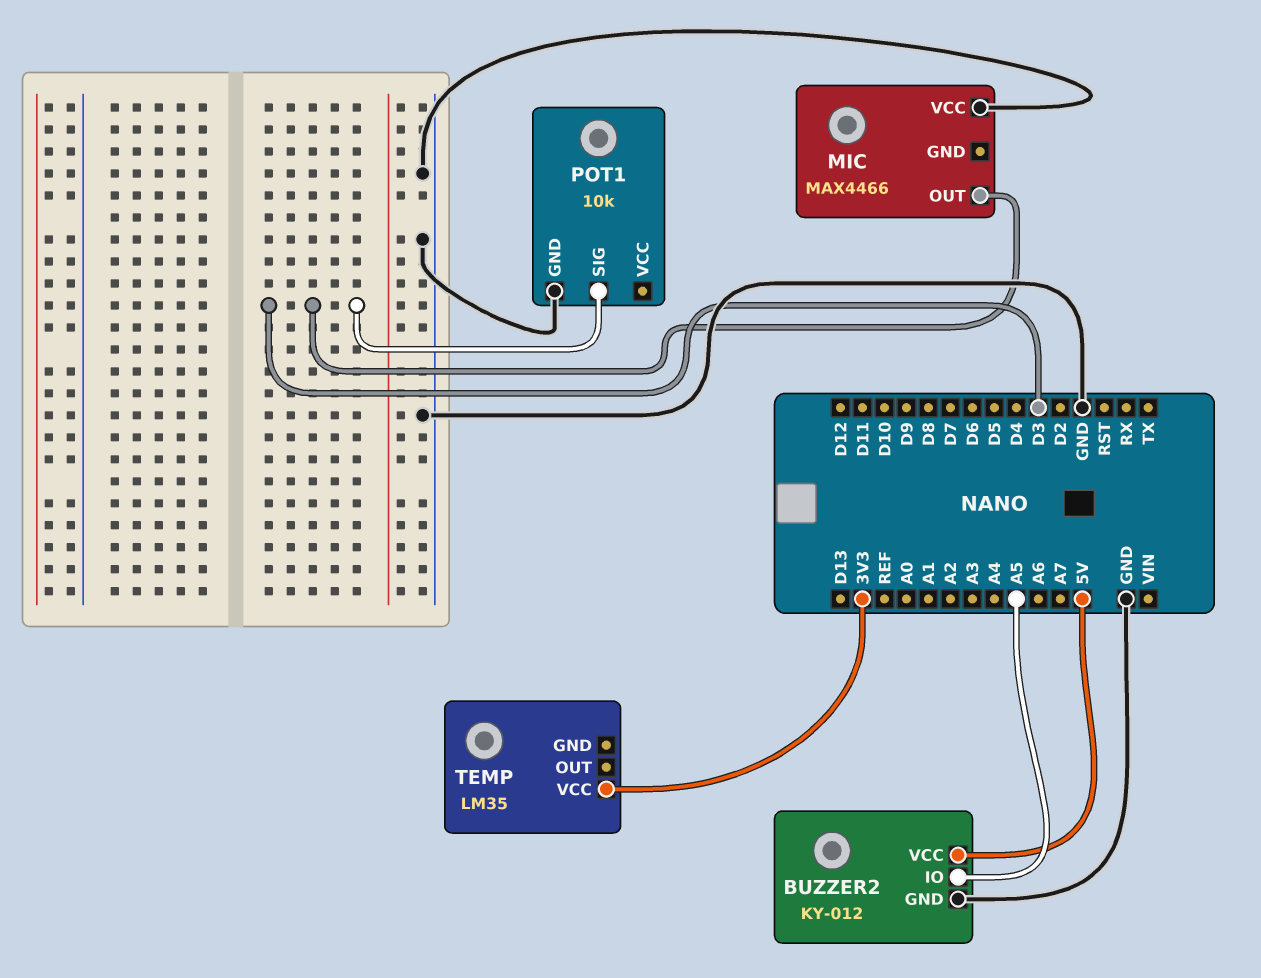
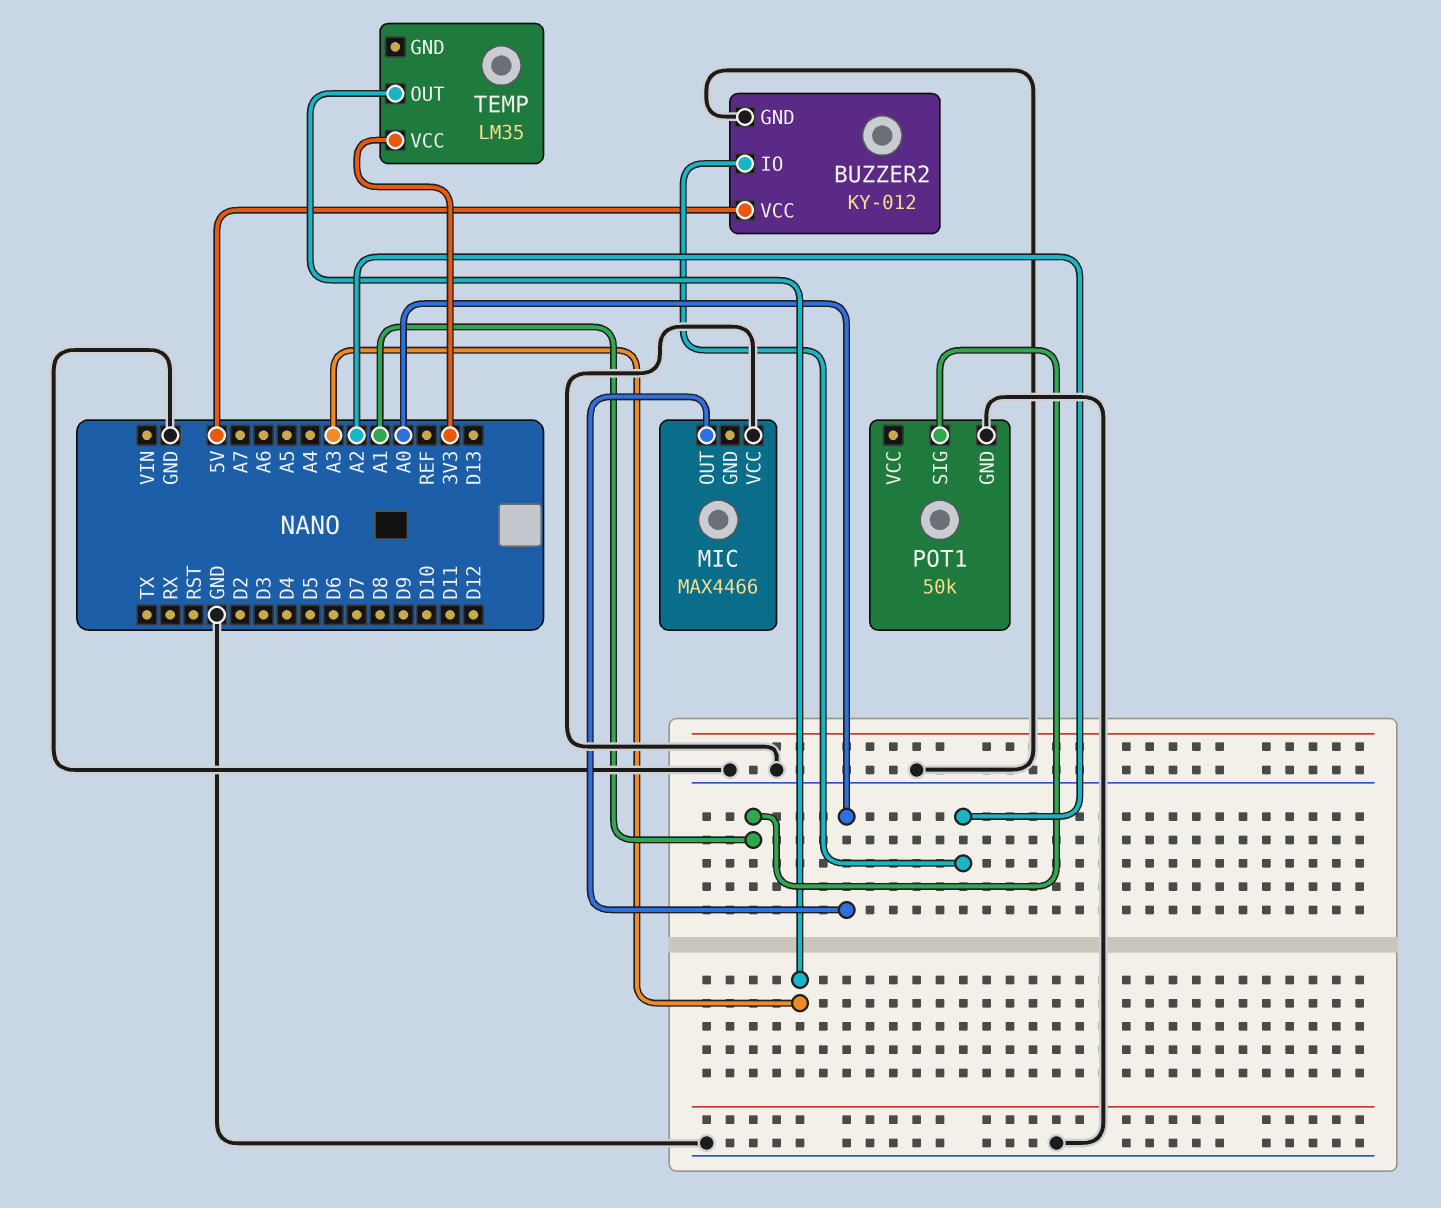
BUZZER2 pin IO: A5 -> A2
MIC pin OUT: D3 -> A0
POT1: 10k -> 50k
POT1 pin SIG: D3 -> A1
TEMP pin OUT: none -> A3

